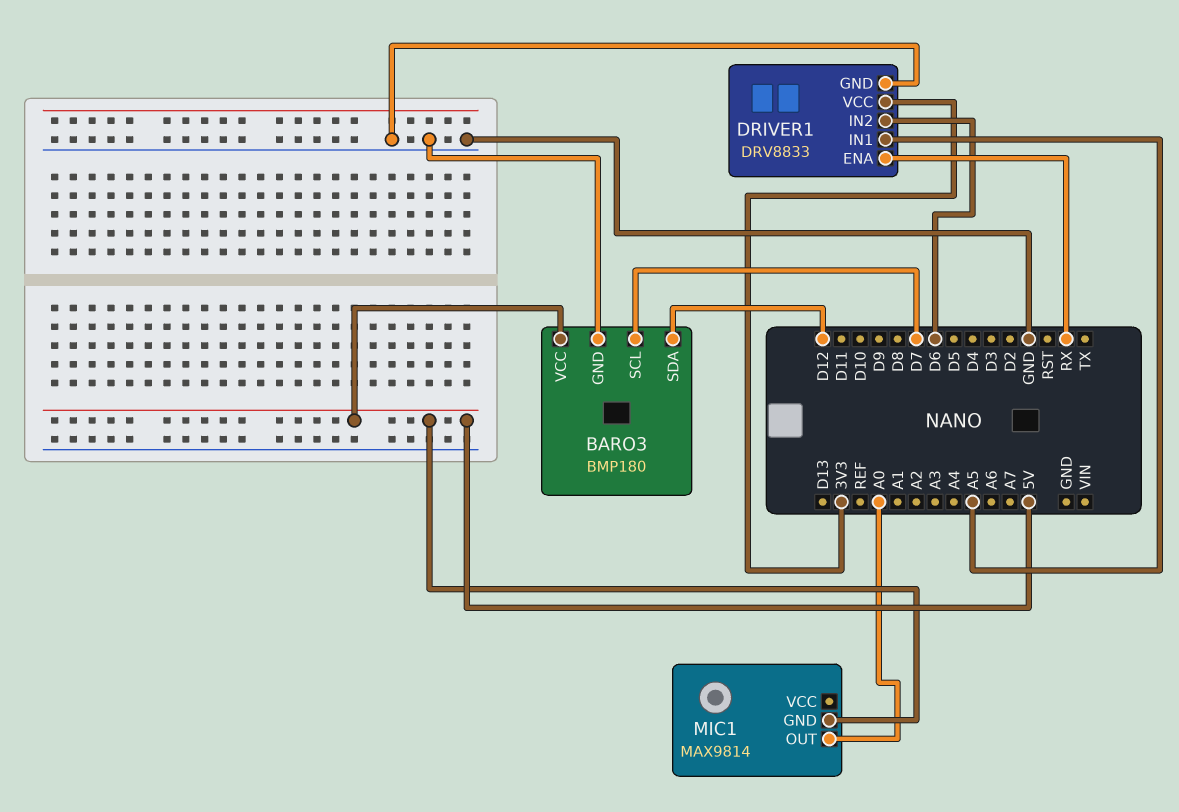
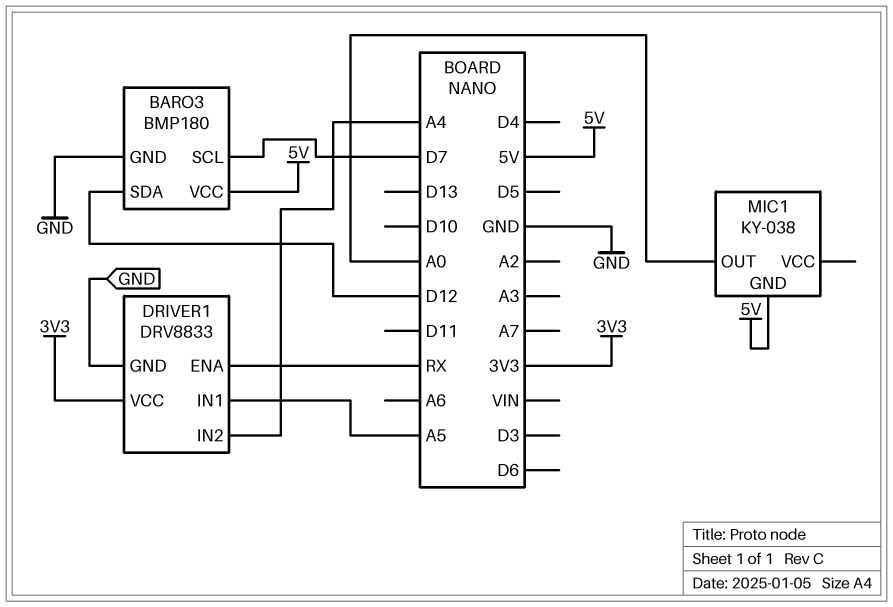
DRIVER1 pin IN2: D6 -> A4
MIC1: MAX9814 -> KY-038

